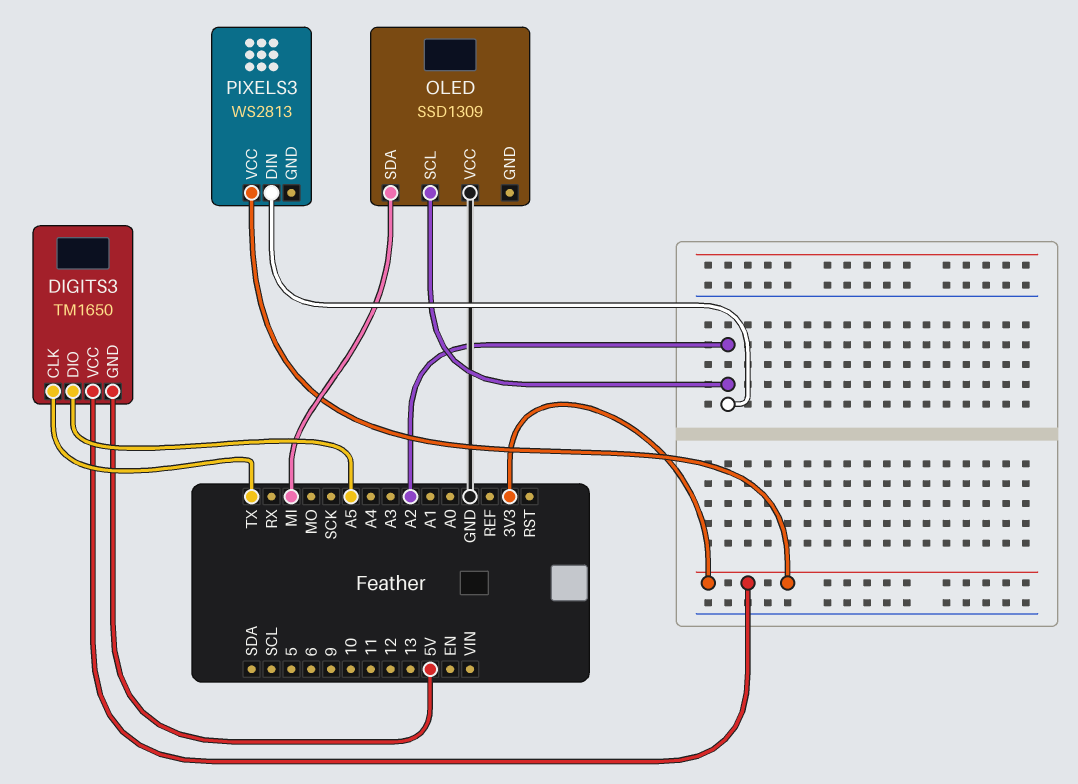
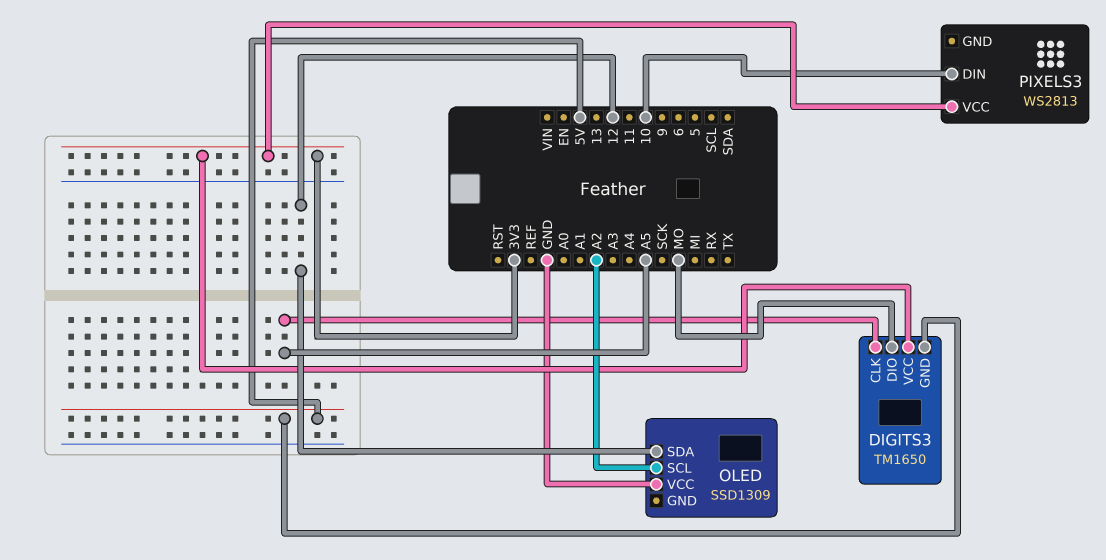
DIGITS3 pin CLK: TX -> A5
DIGITS3 pin DIO: A5 -> MO
OLED pin SDA: MI -> 12
PIXELS3 pin DIN: A2 -> 10

